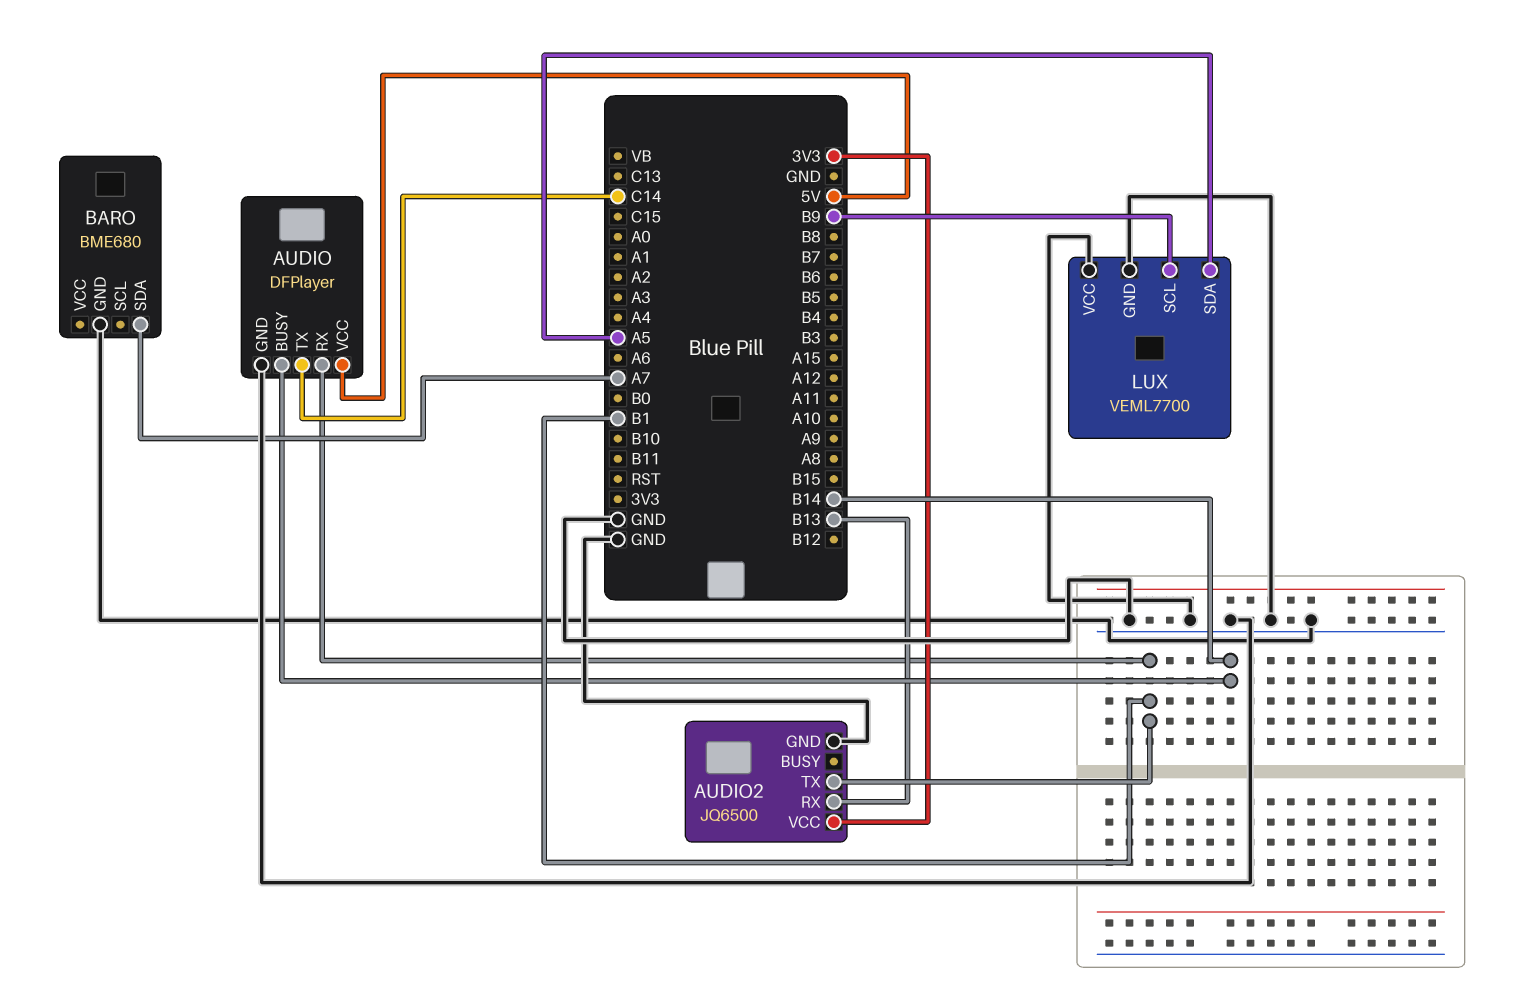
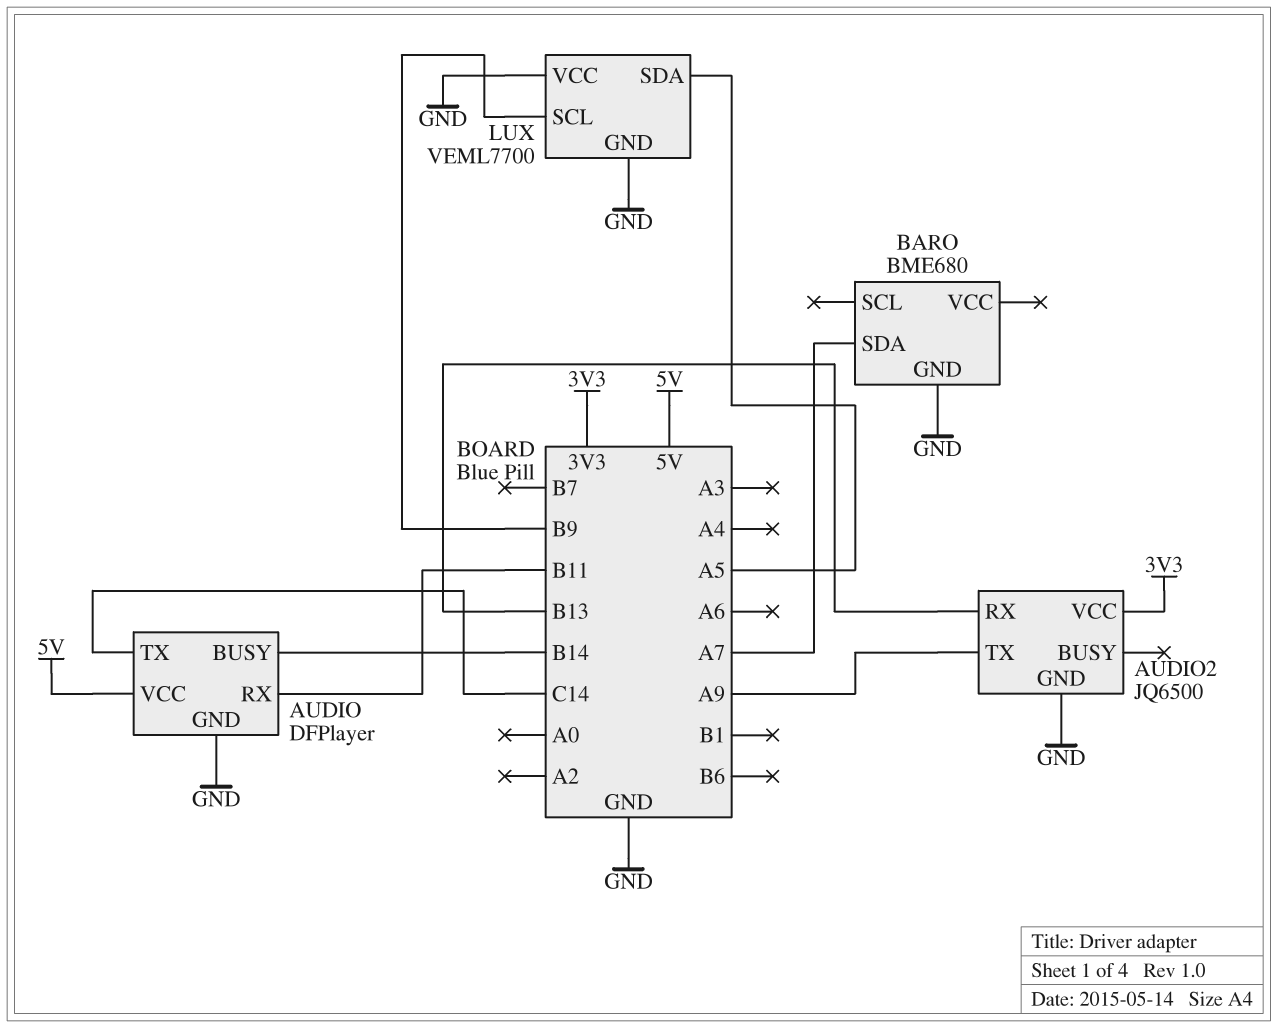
AUDIO pin RX: B1 -> B11
AUDIO2 pin TX: B1 -> A9

